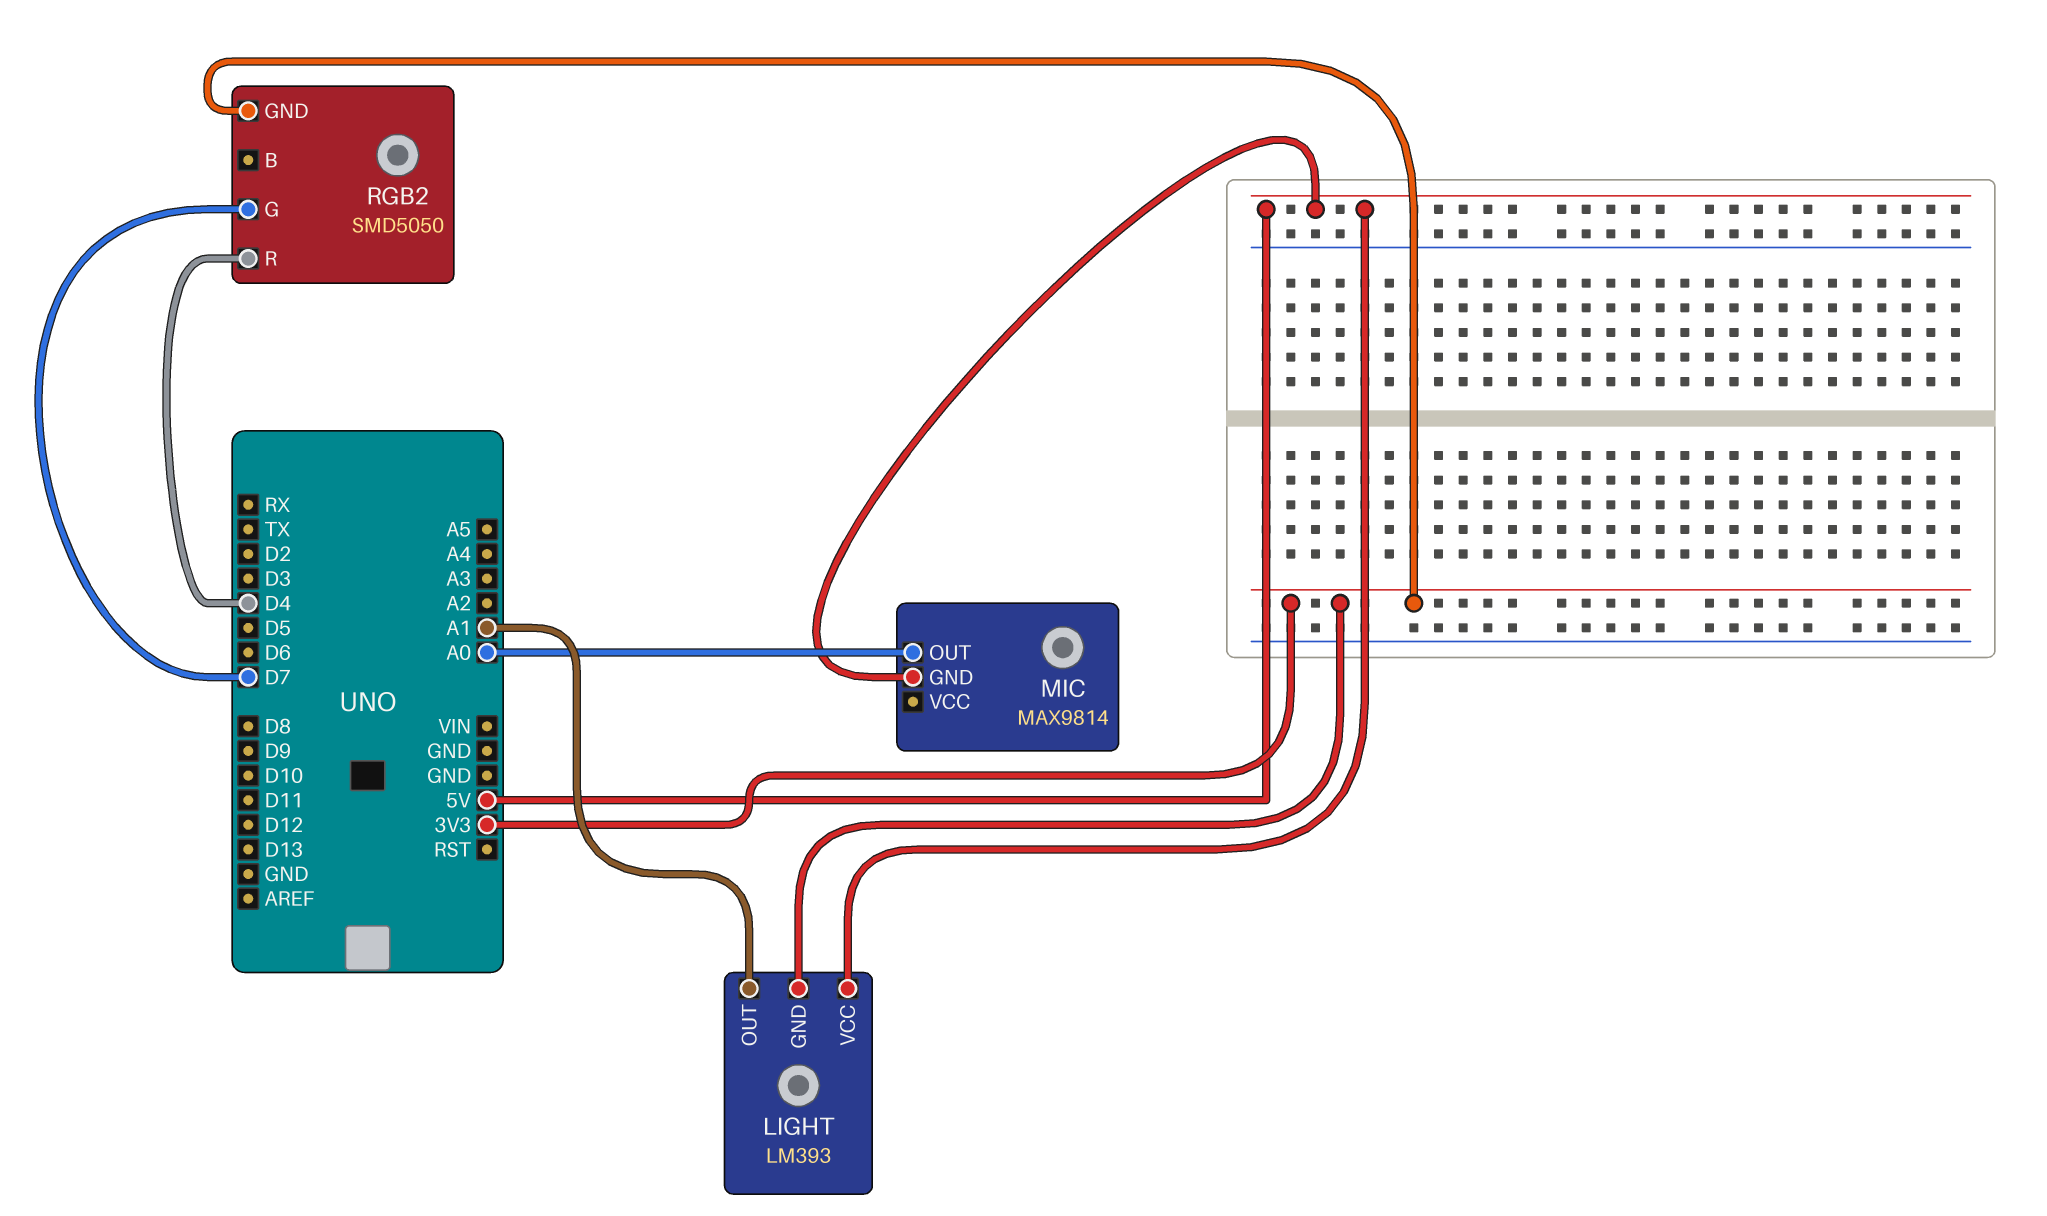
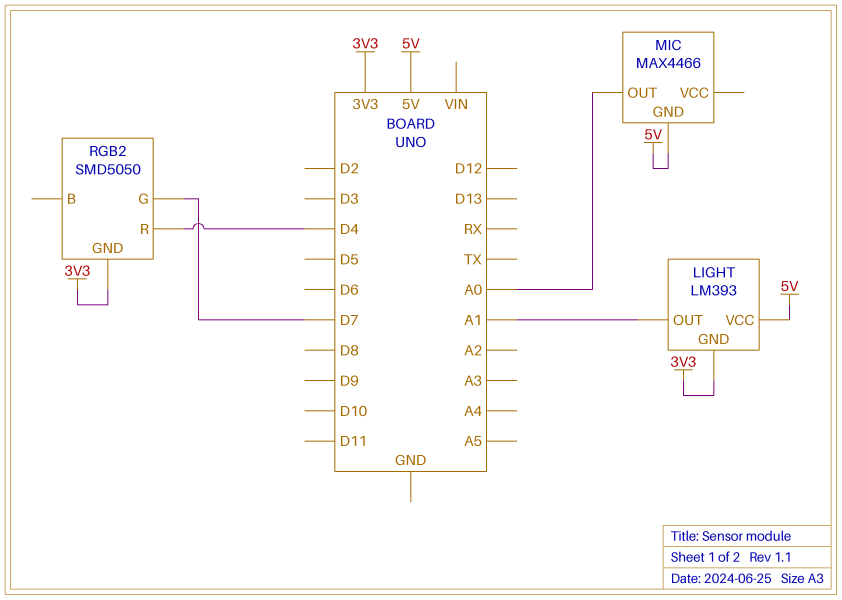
MIC: MAX9814 -> MAX4466

